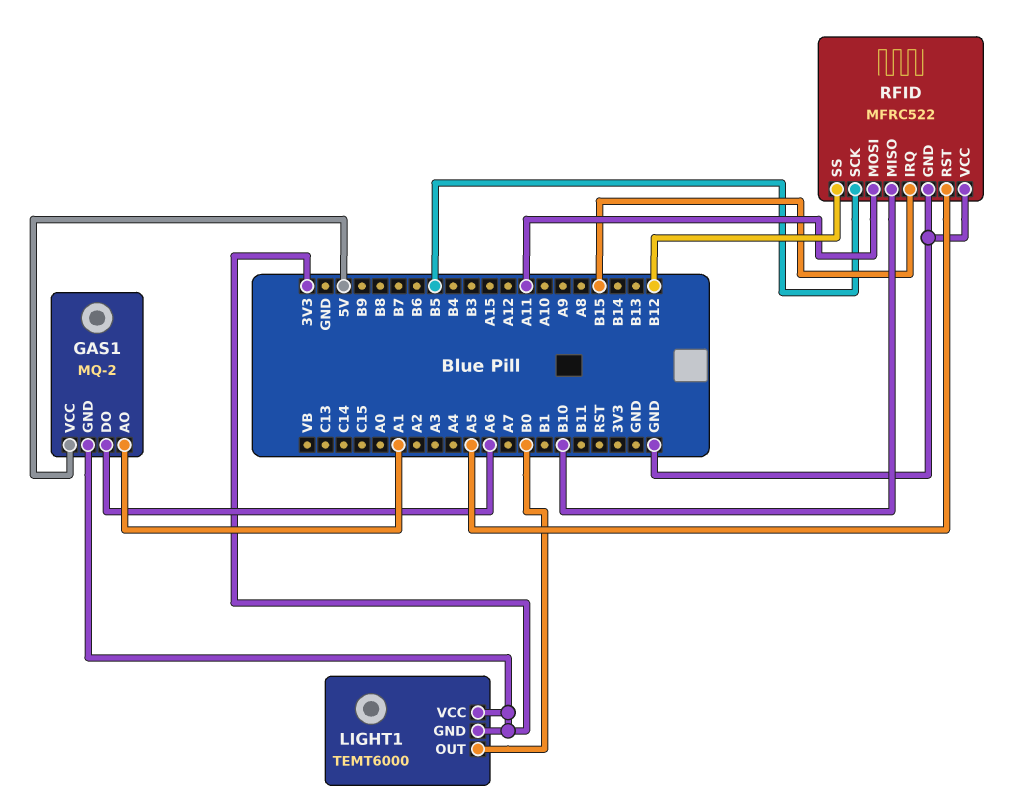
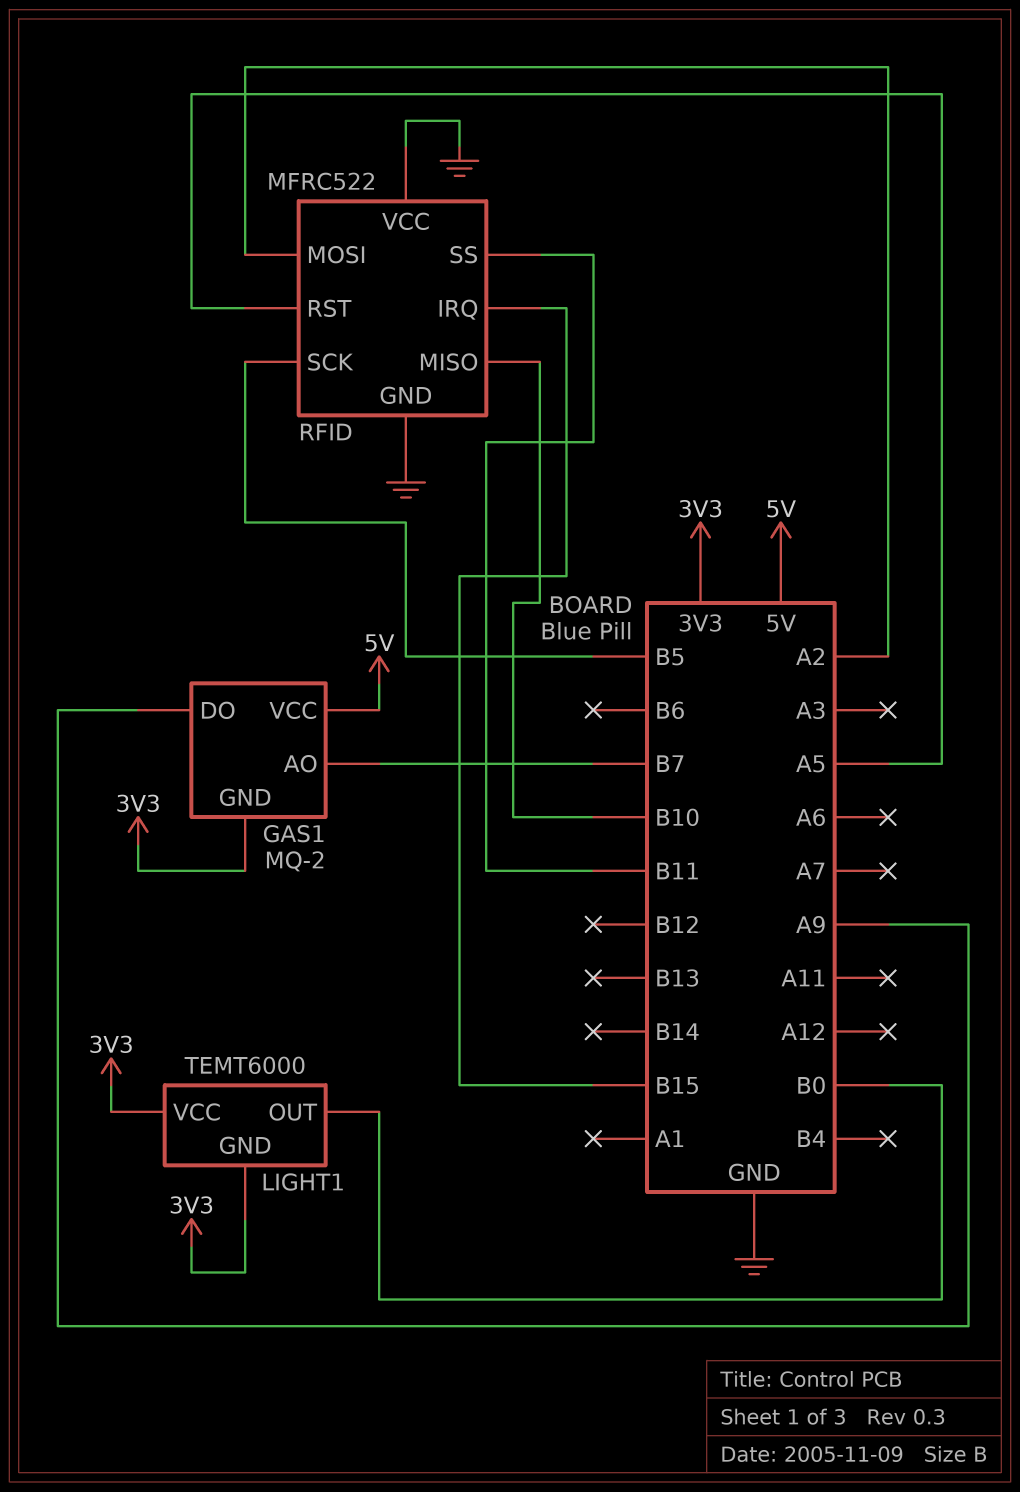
GAS1 pin AO: A1 -> B7
GAS1 pin DO: A6 -> A9
RFID pin MOSI: A11 -> A2
RFID pin SS: B12 -> B11

